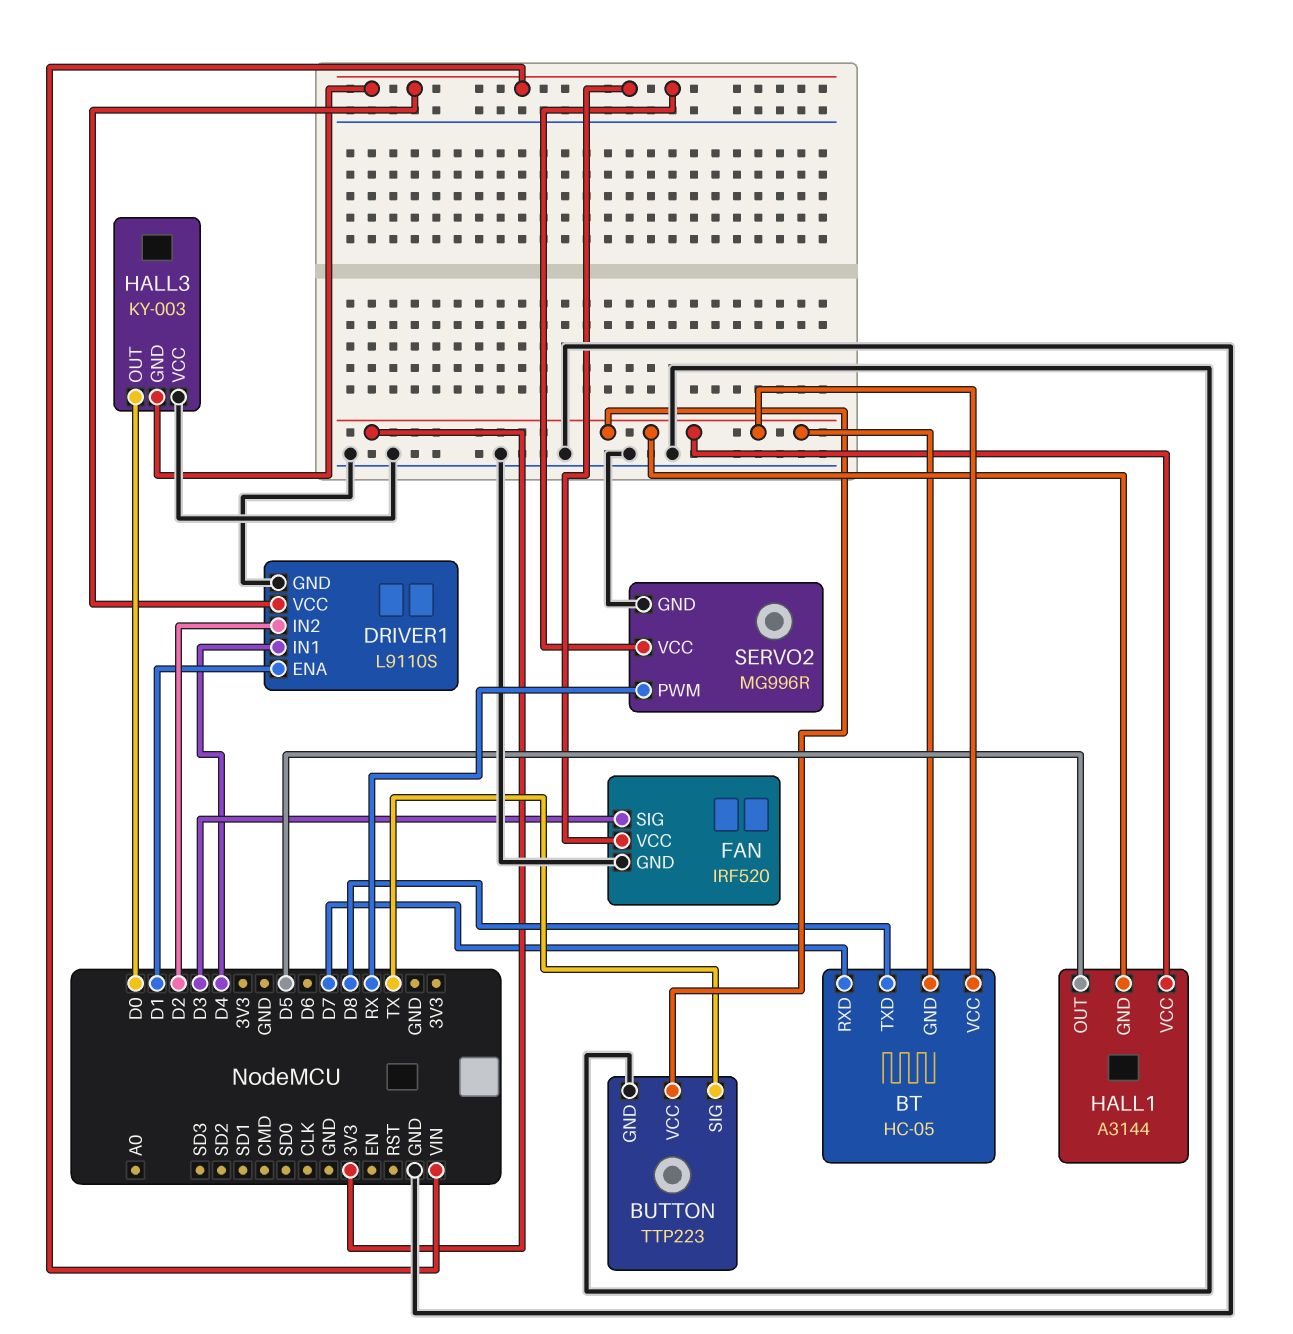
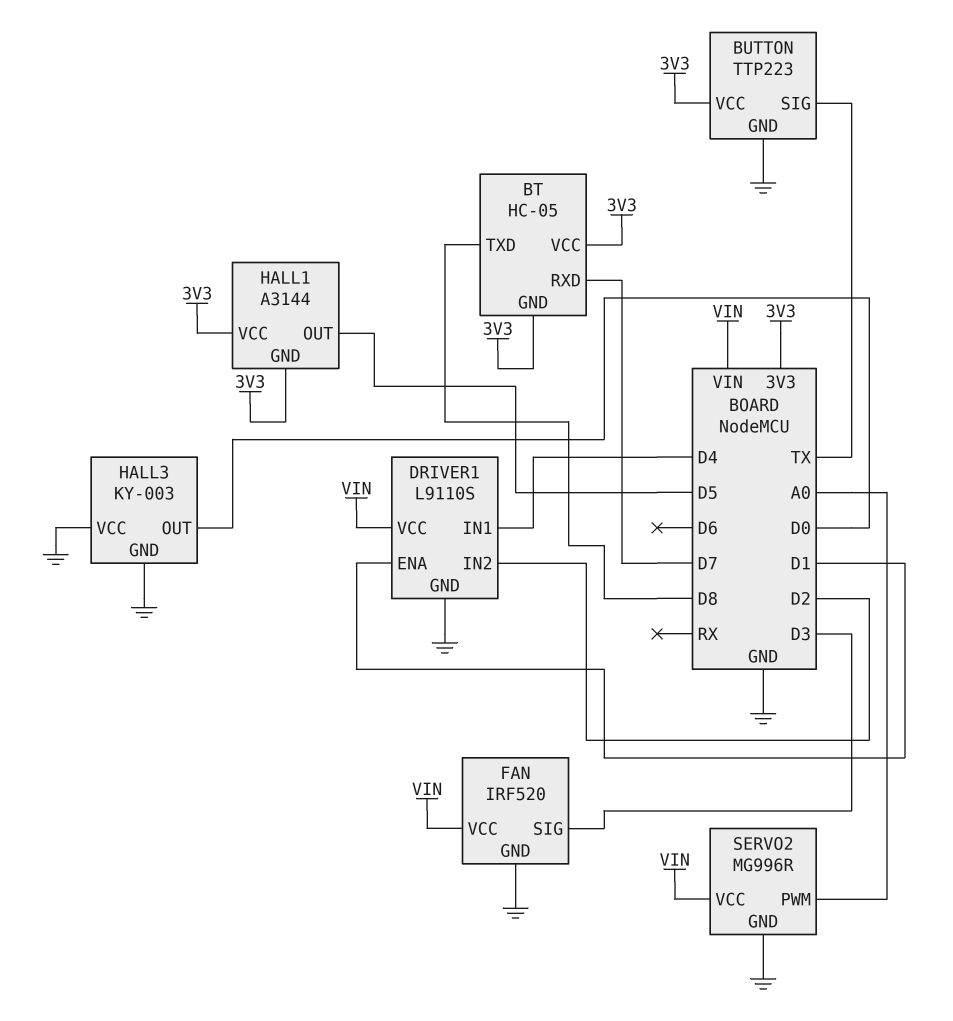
HALL3 pin GND: VIN -> GND
SERVO2 pin PWM: RX -> A0

